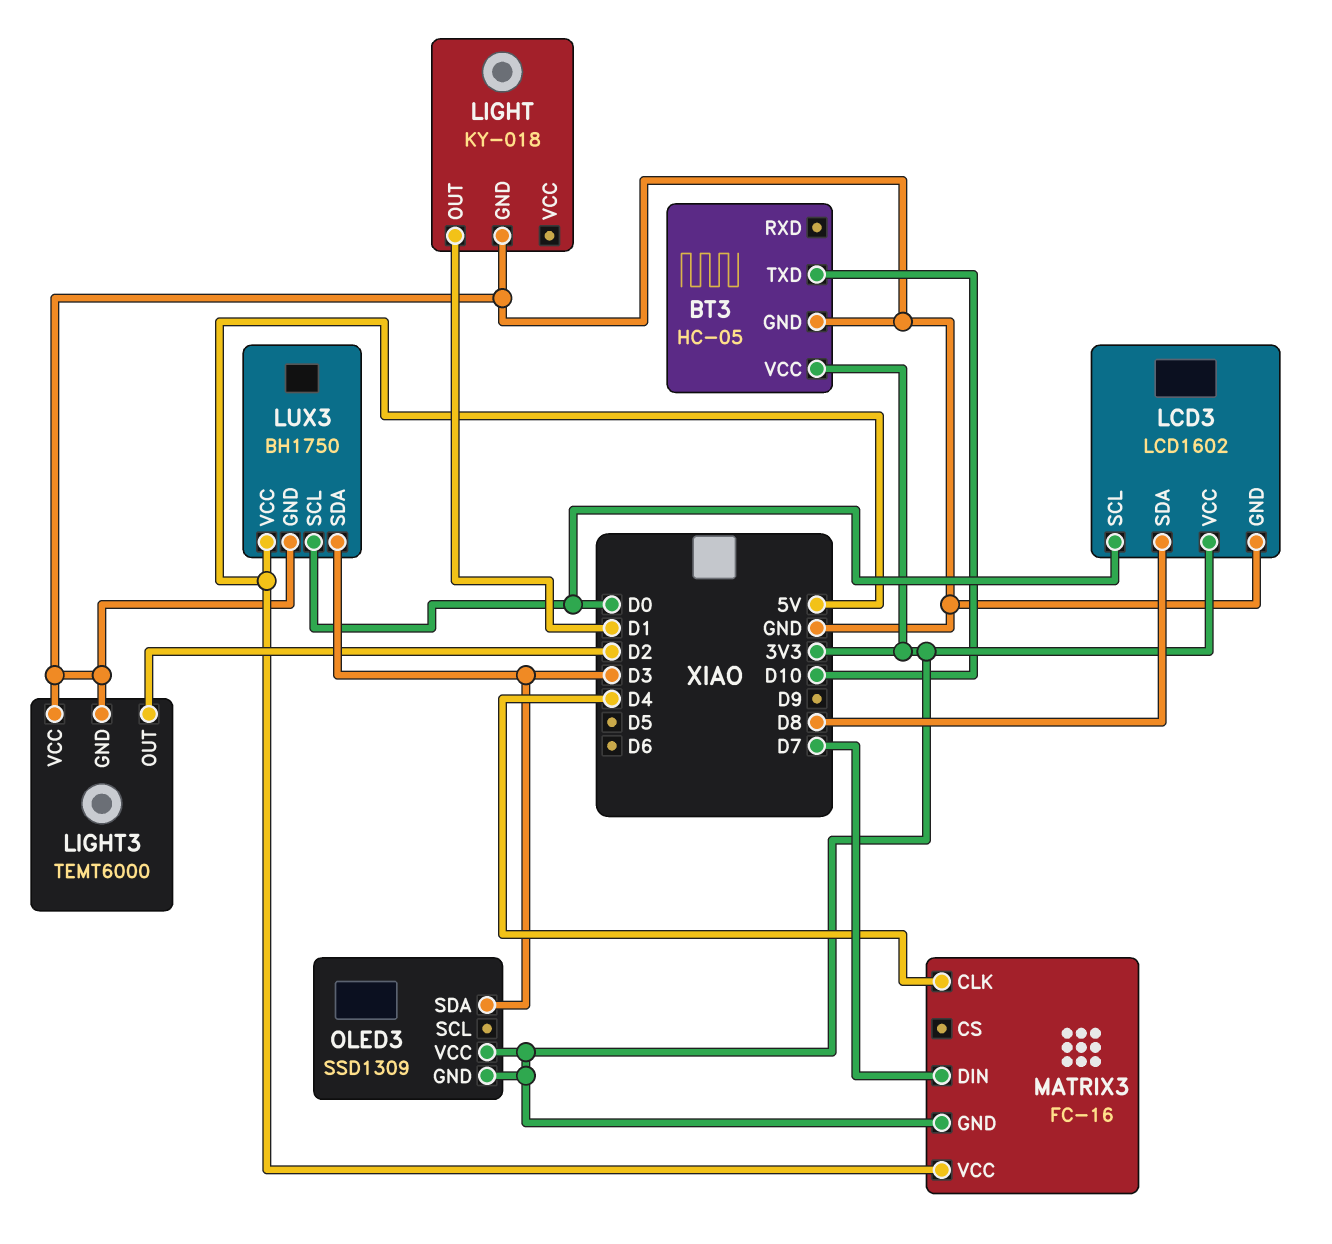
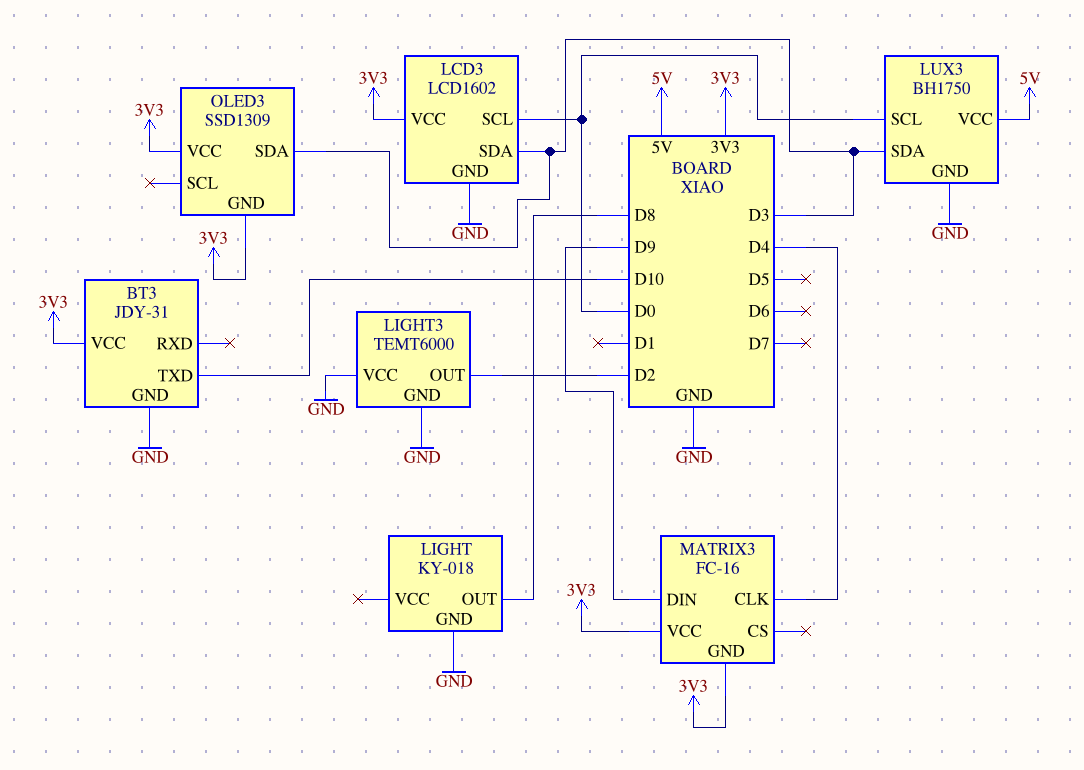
BT3: HC-05 -> JDY-31
LCD3 pin SDA: D8 -> D3
LIGHT pin OUT: D1 -> D8
MATRIX3 pin DIN: D7 -> D9
MATRIX3 pin VCC: 5V -> 3V3

